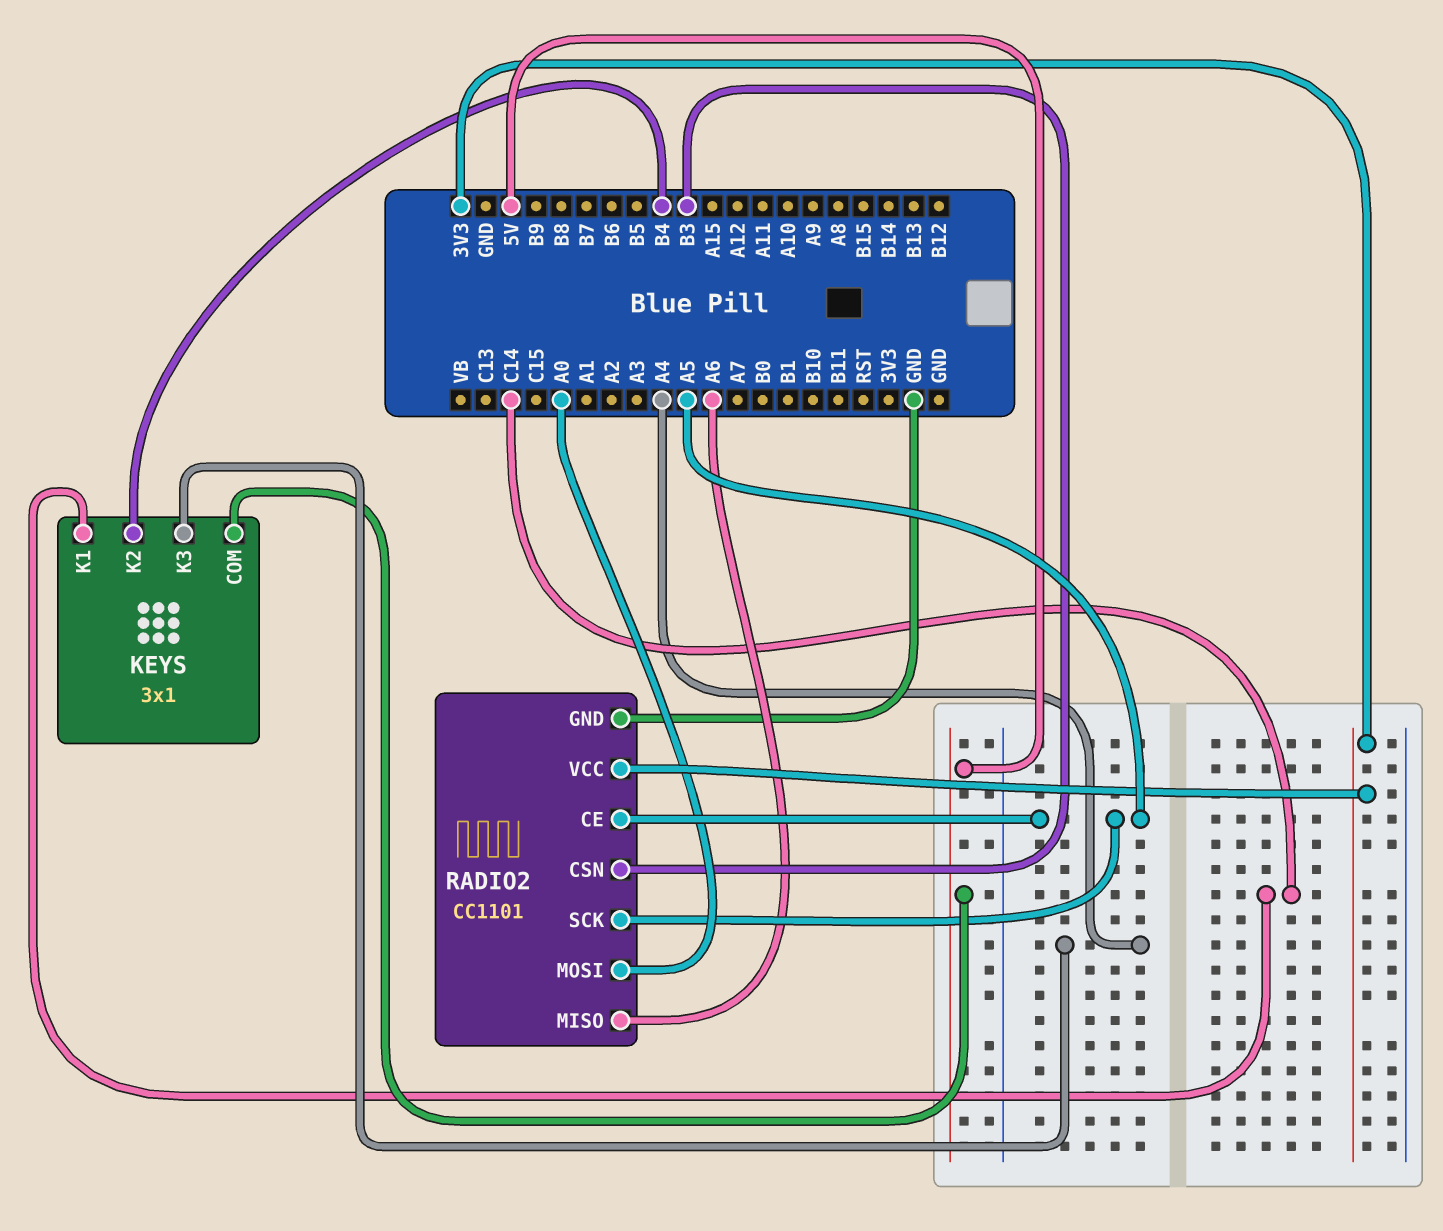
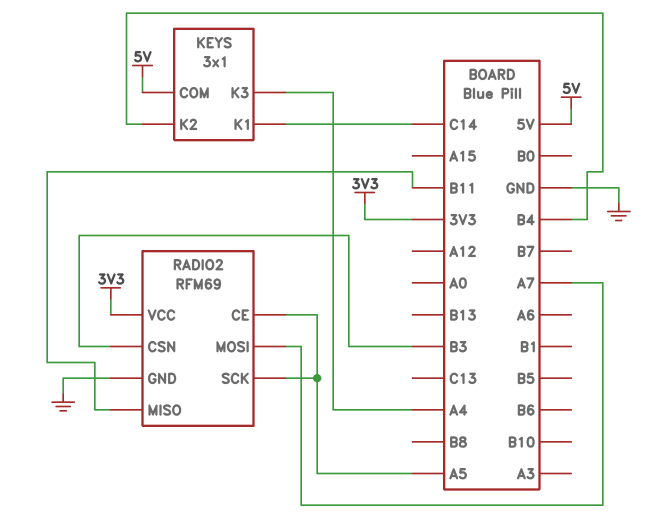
RADIO2: CC1101 -> RFM69
RADIO2 pin MISO: A6 -> B11
RADIO2 pin MOSI: A0 -> A7

